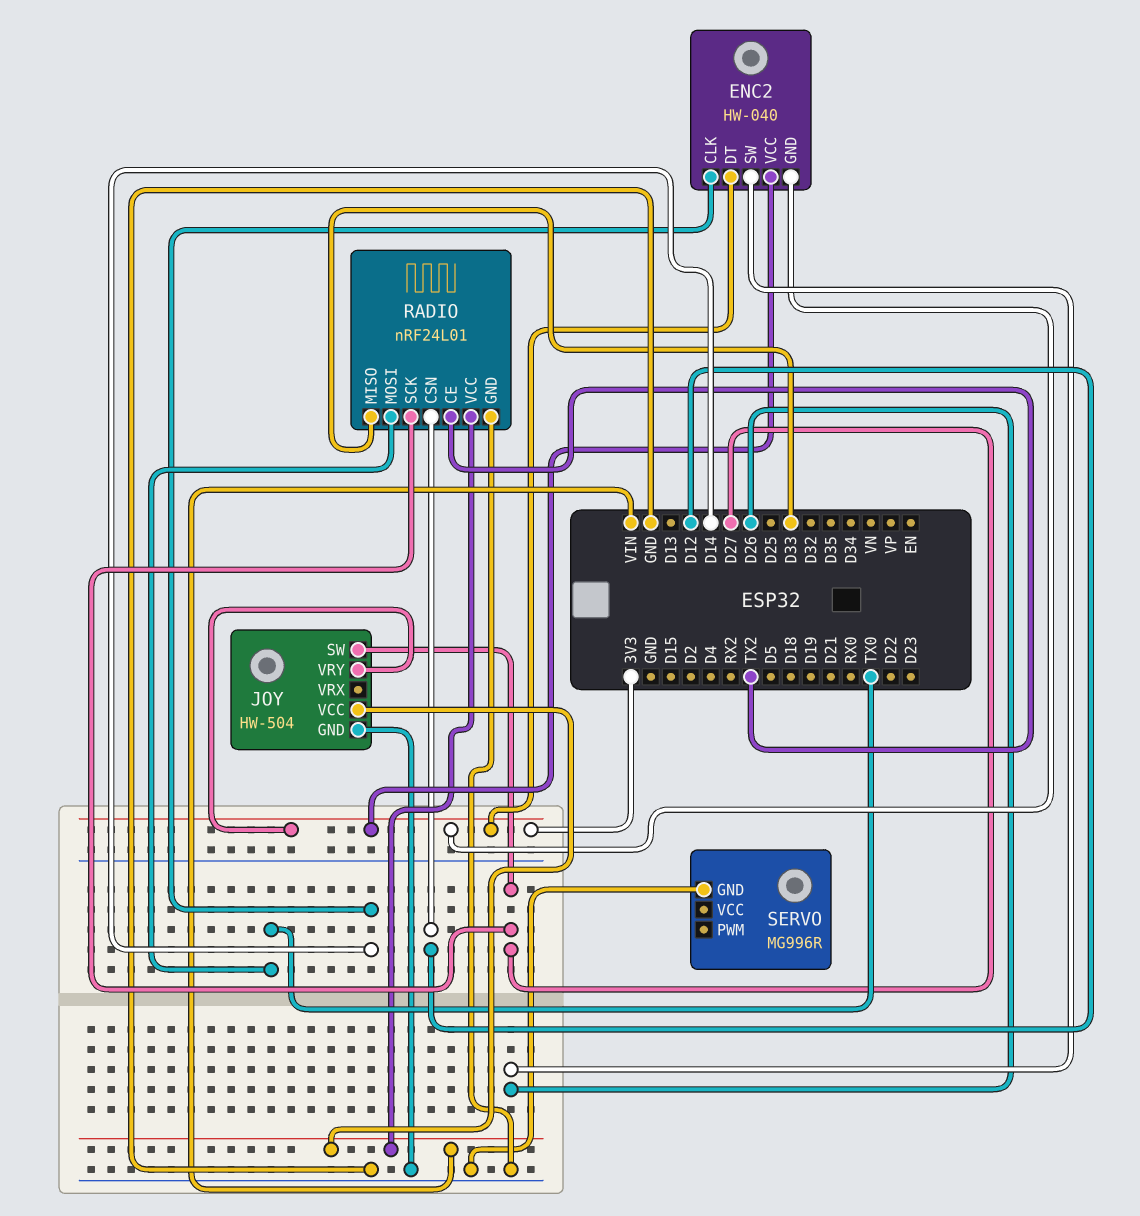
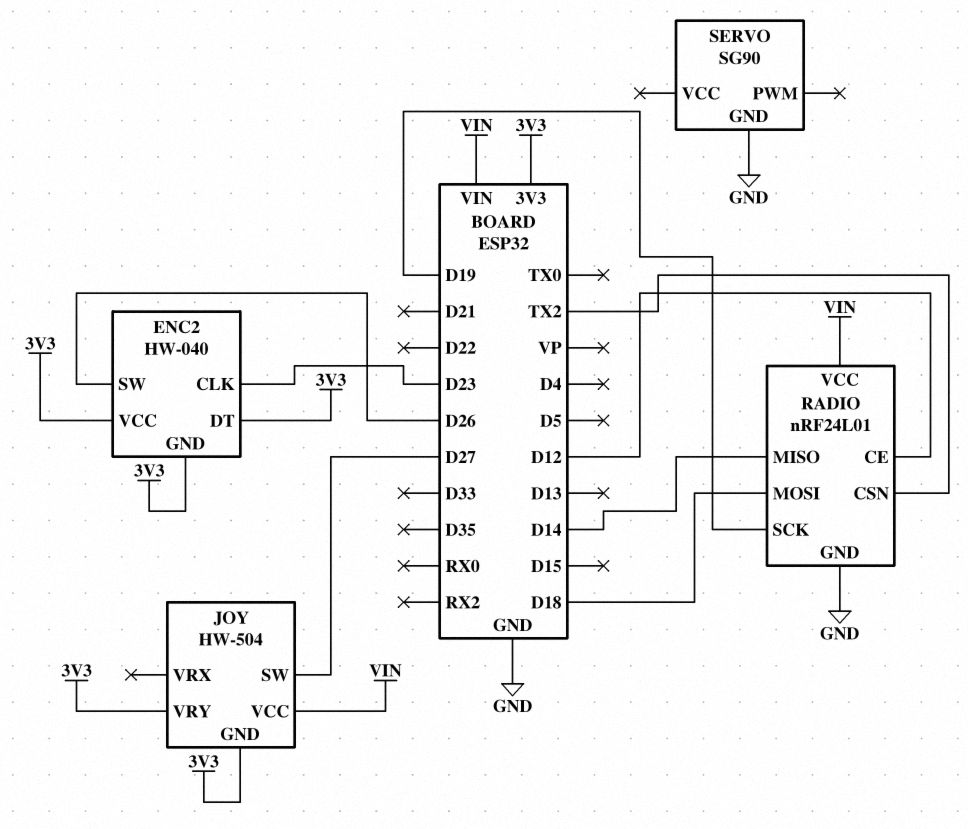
ENC2 pin CLK: D14 -> D23
JOY pin GND: GND -> 3V3
RADIO pin CE: TX2 -> D12
RADIO pin CSN: D12 -> TX2
RADIO pin MISO: D33 -> D14
RADIO pin MOSI: TX0 -> D18
RADIO pin SCK: D27 -> D19
SERVO: MG996R -> SG90

